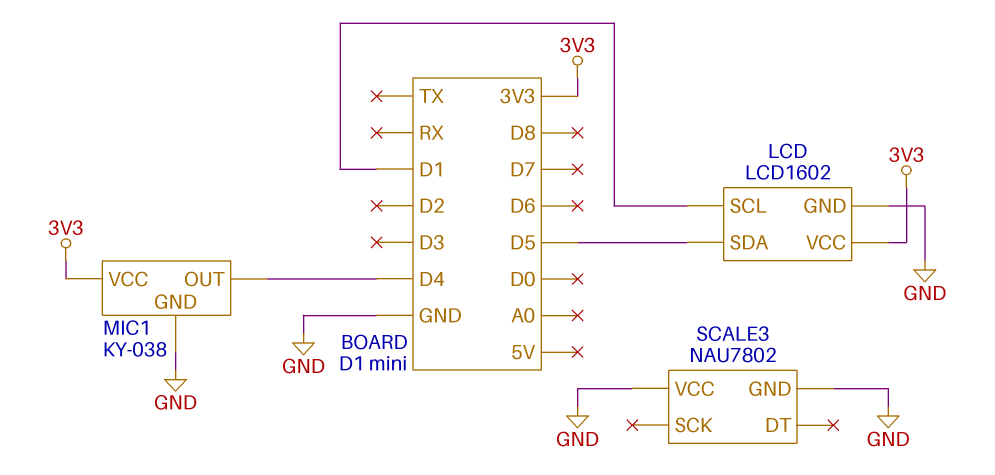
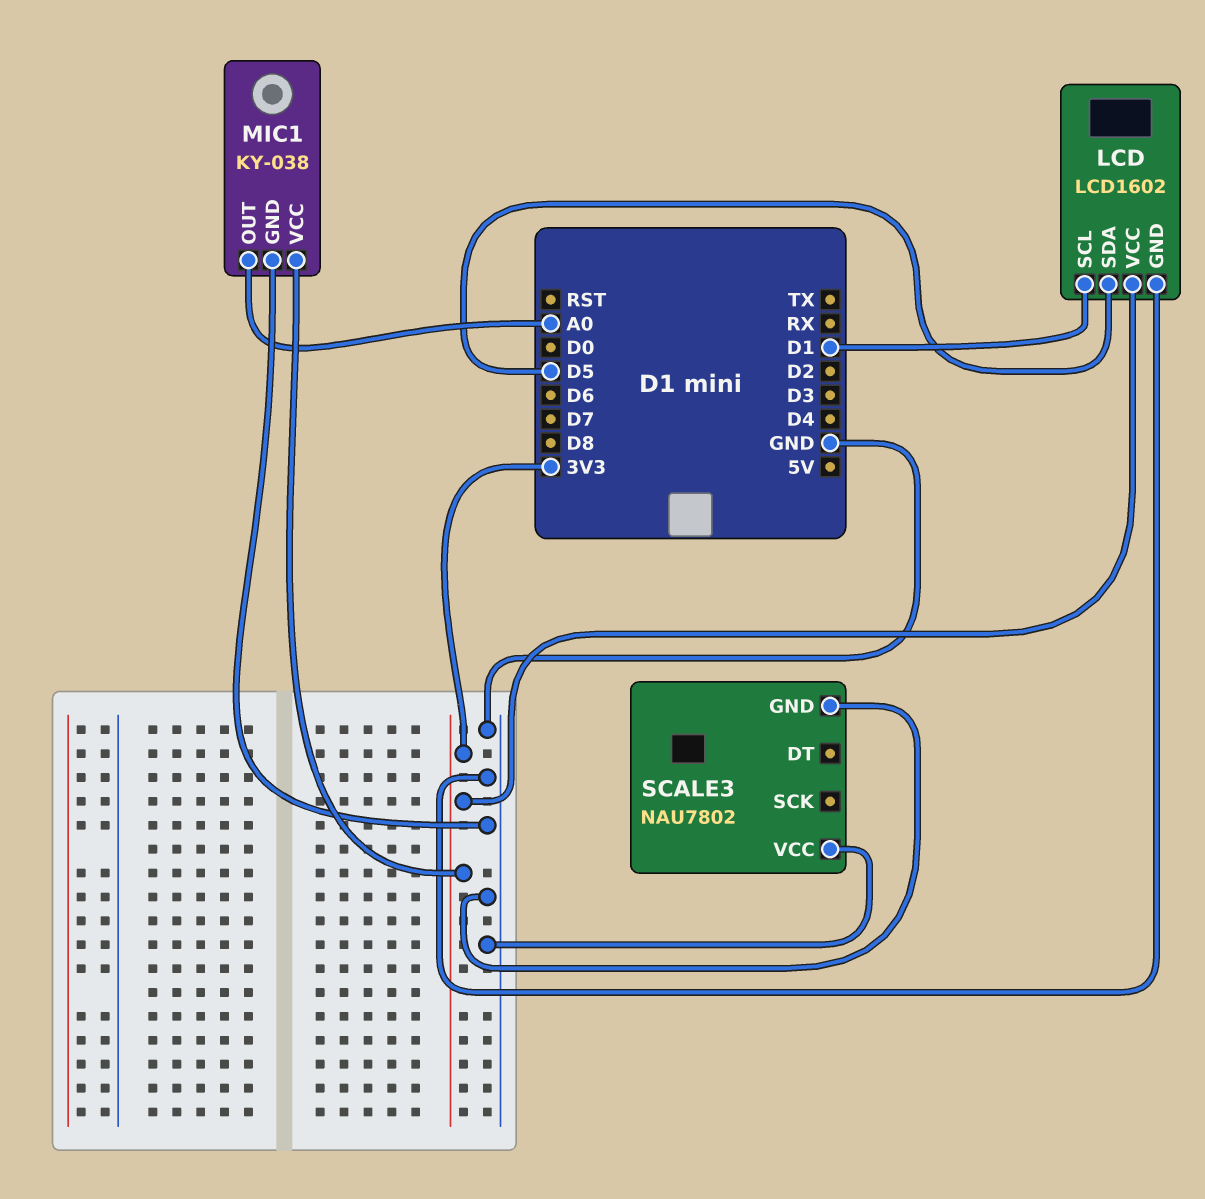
MIC1 pin OUT: D4 -> A0

